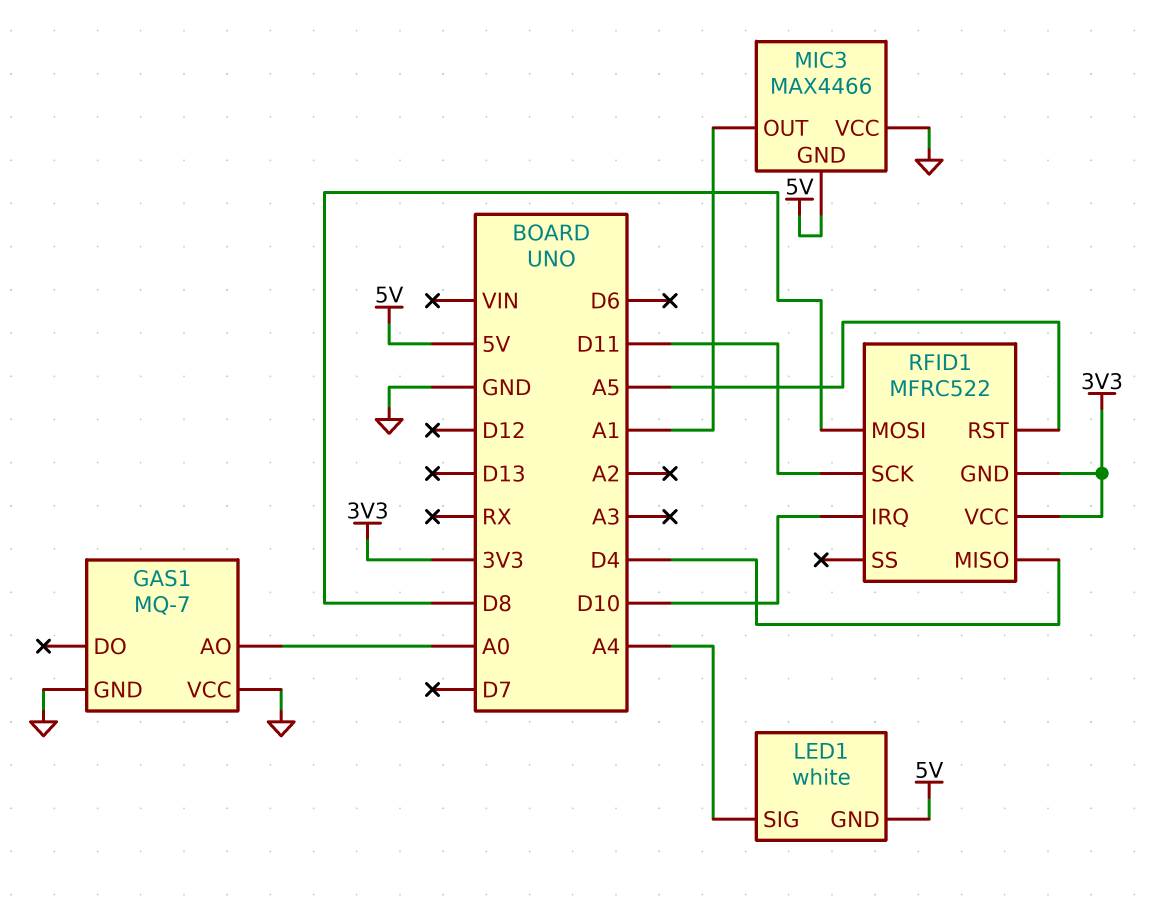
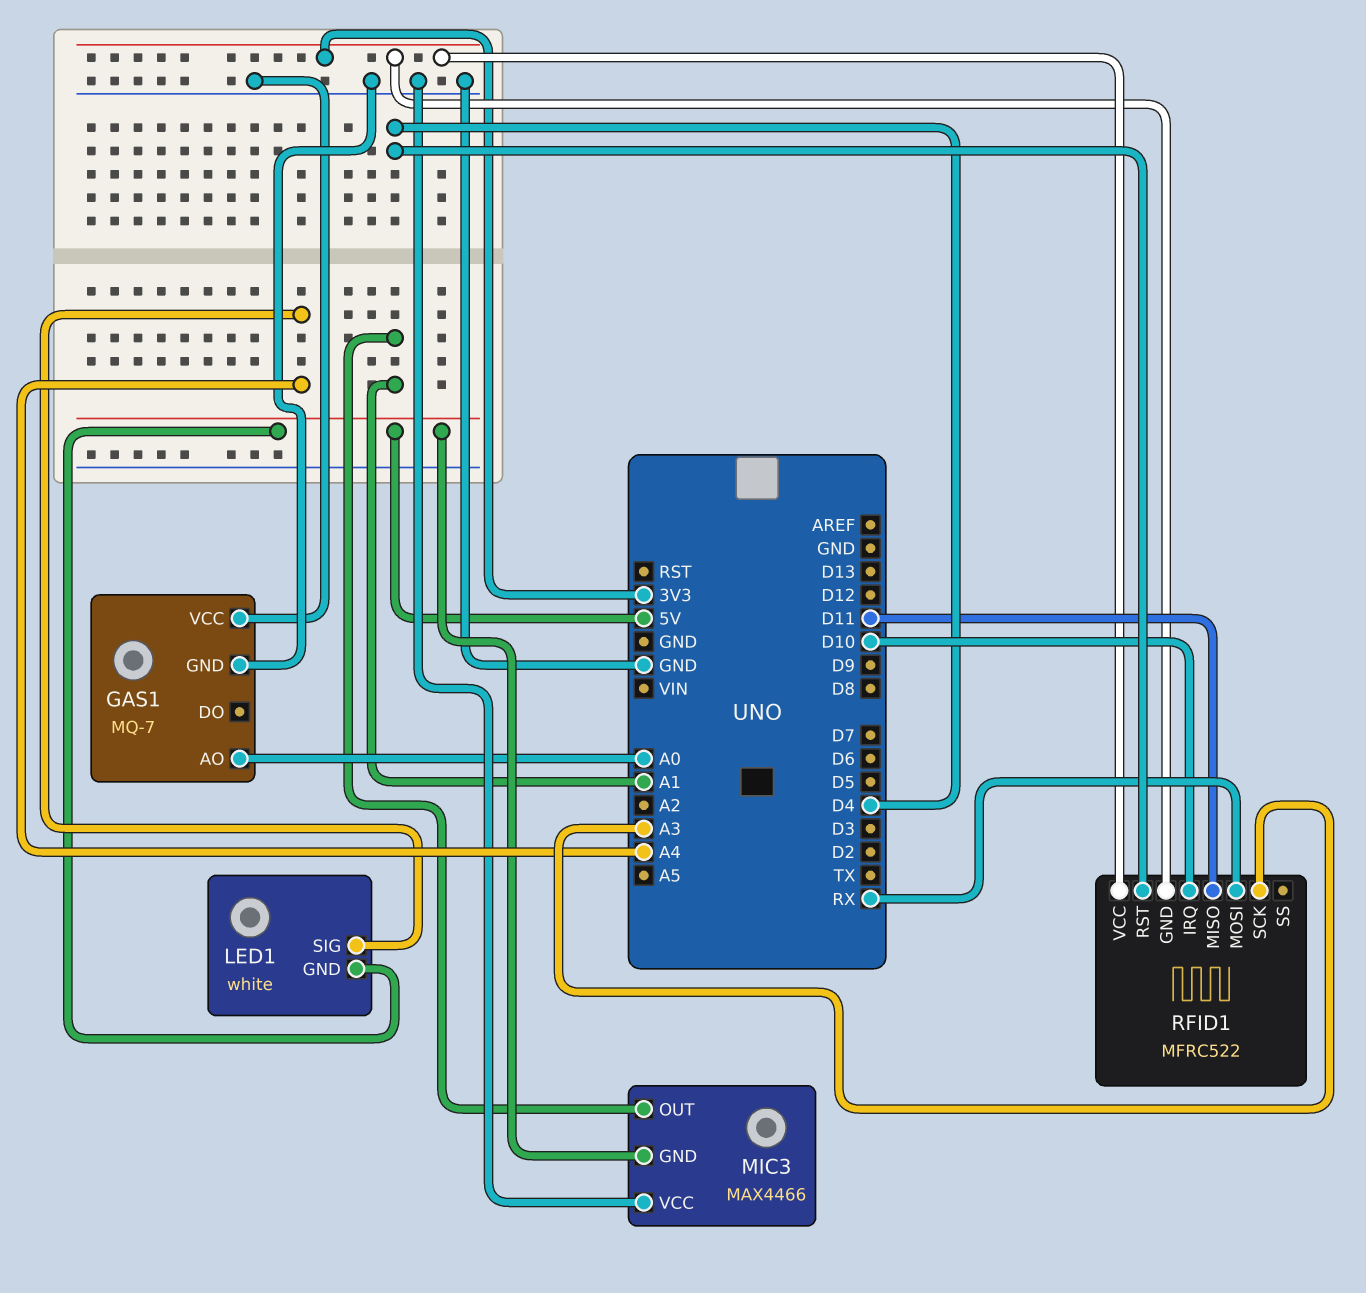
RFID1 pin MISO: D4 -> D11
RFID1 pin MOSI: D8 -> RX
RFID1 pin RST: A5 -> D4
RFID1 pin SCK: D11 -> A3

